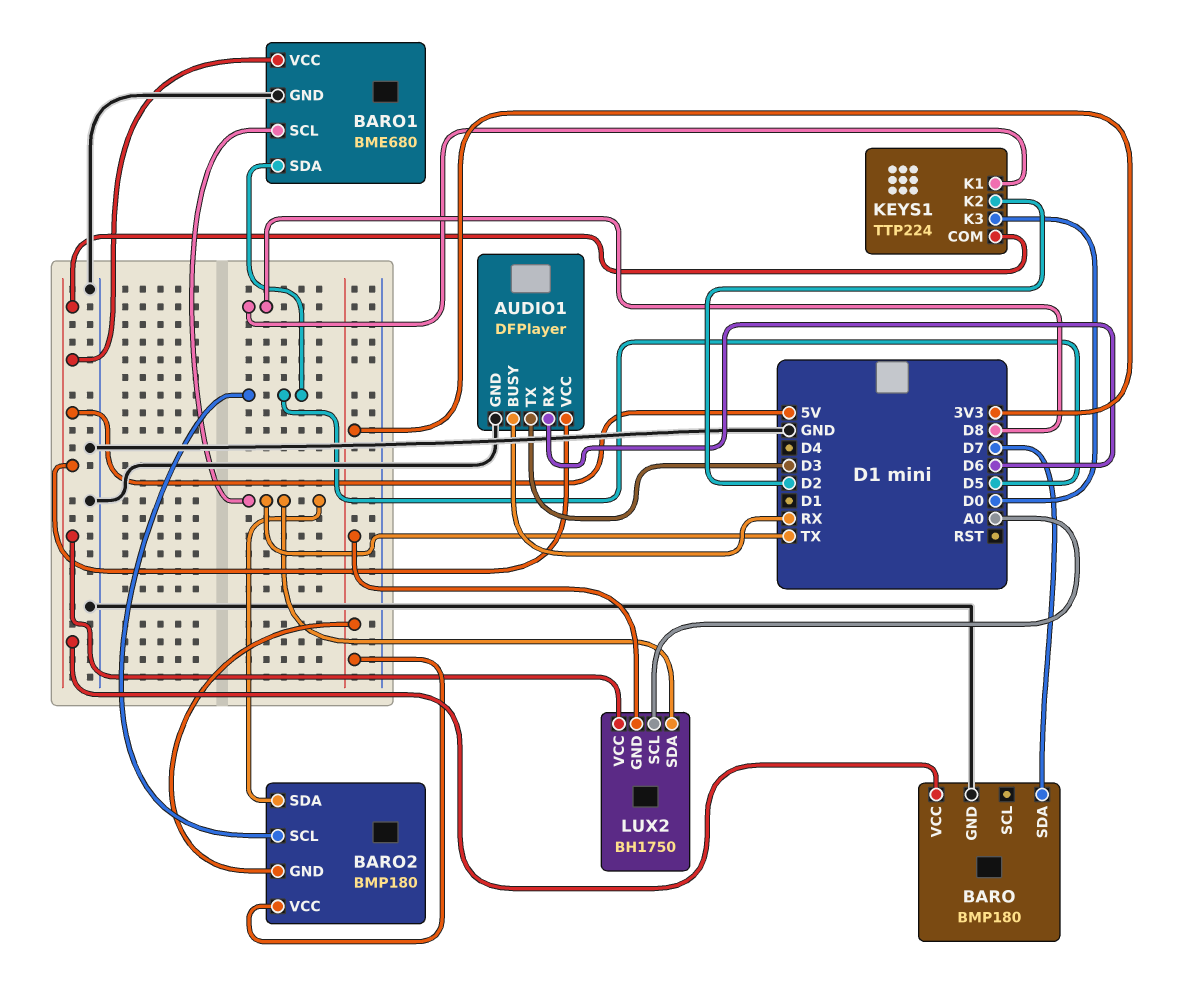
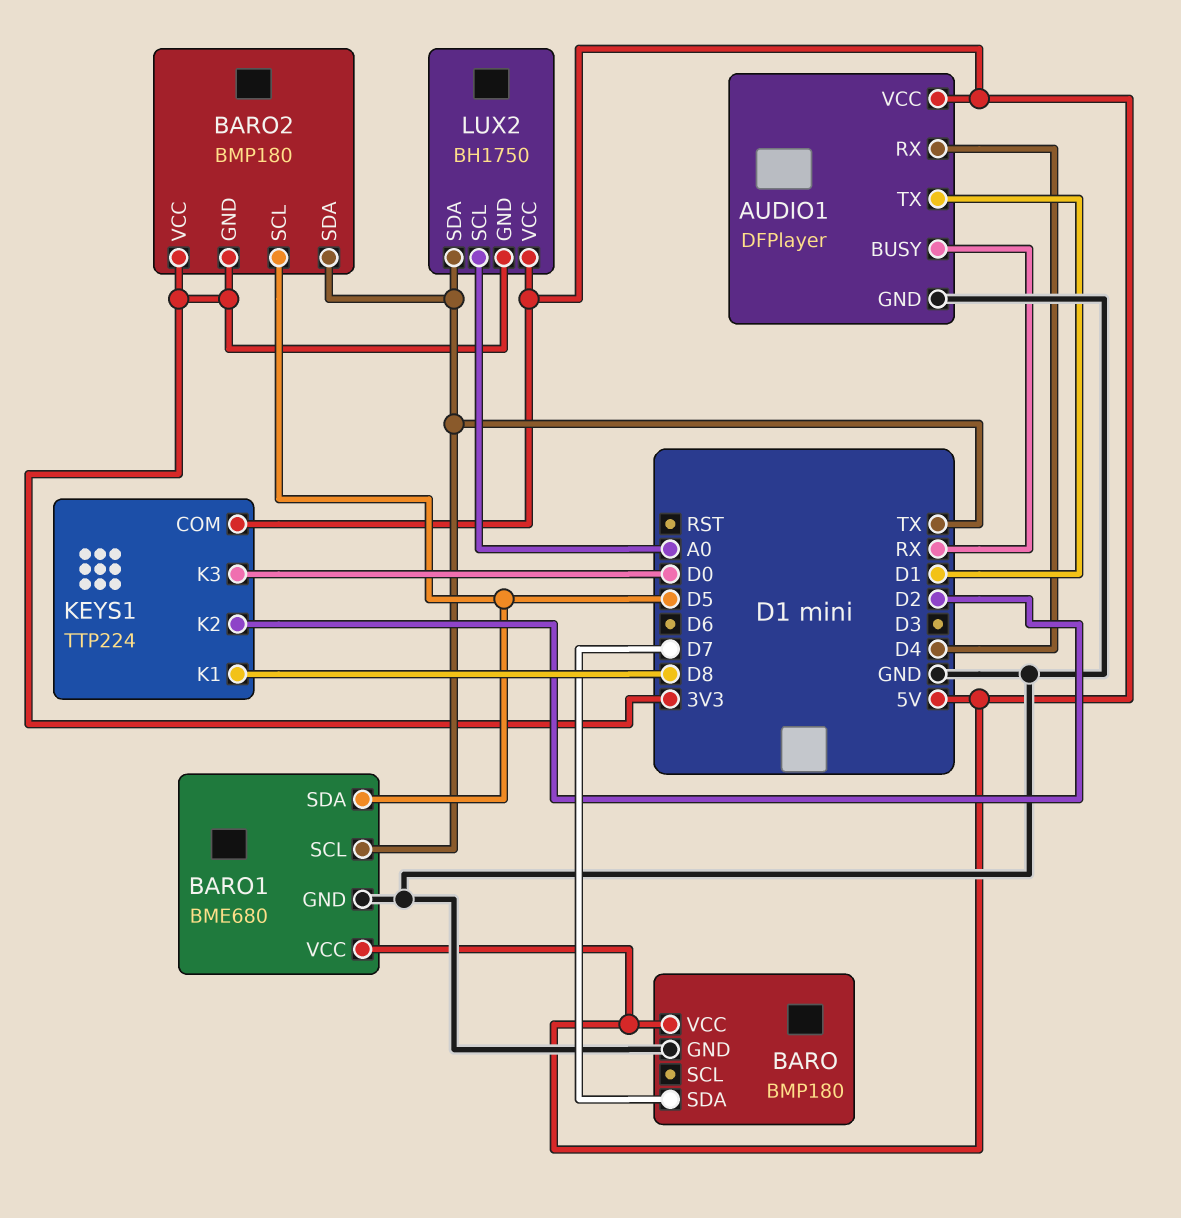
AUDIO1 pin RX: D6 -> D4
AUDIO1 pin TX: D3 -> D1

